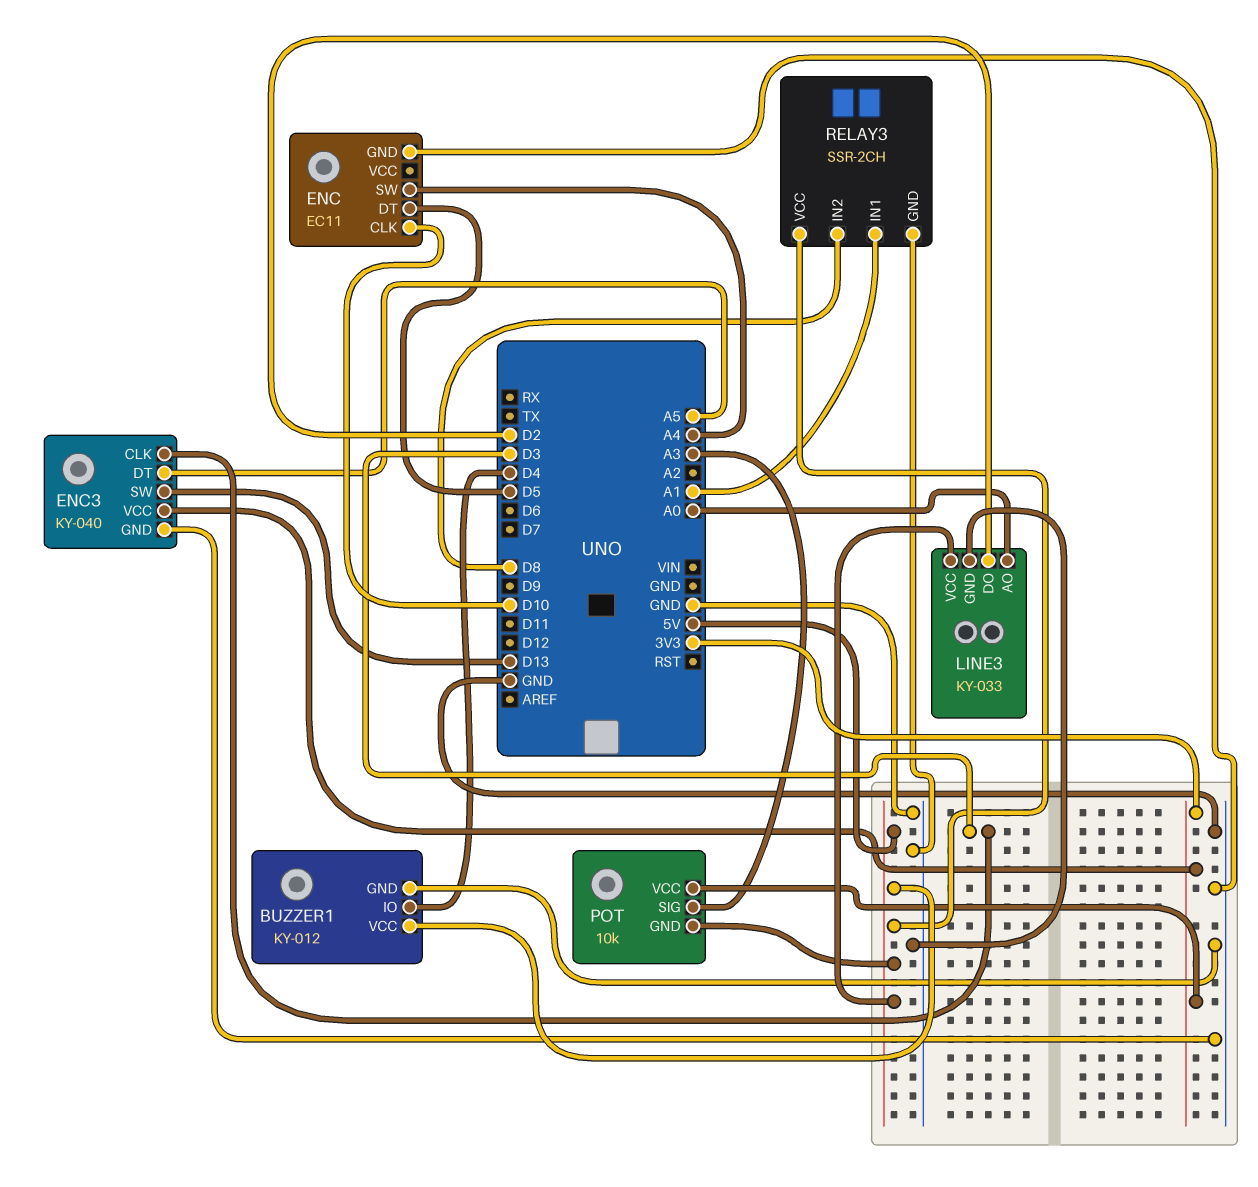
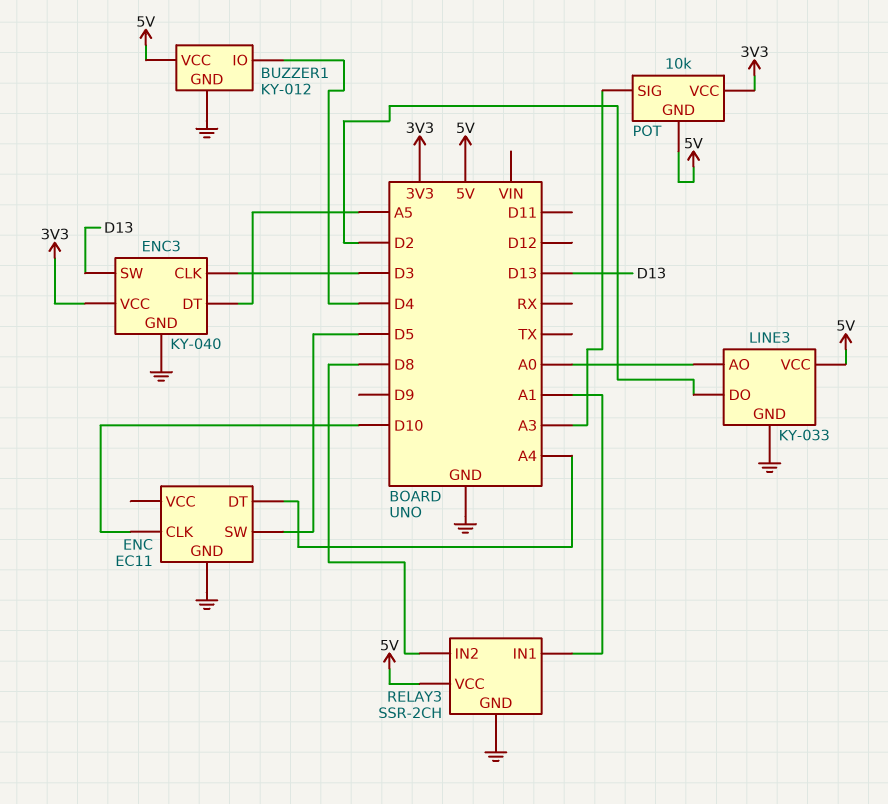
ENC pin DT: D5 -> A4
ENC pin SW: A4 -> D5

